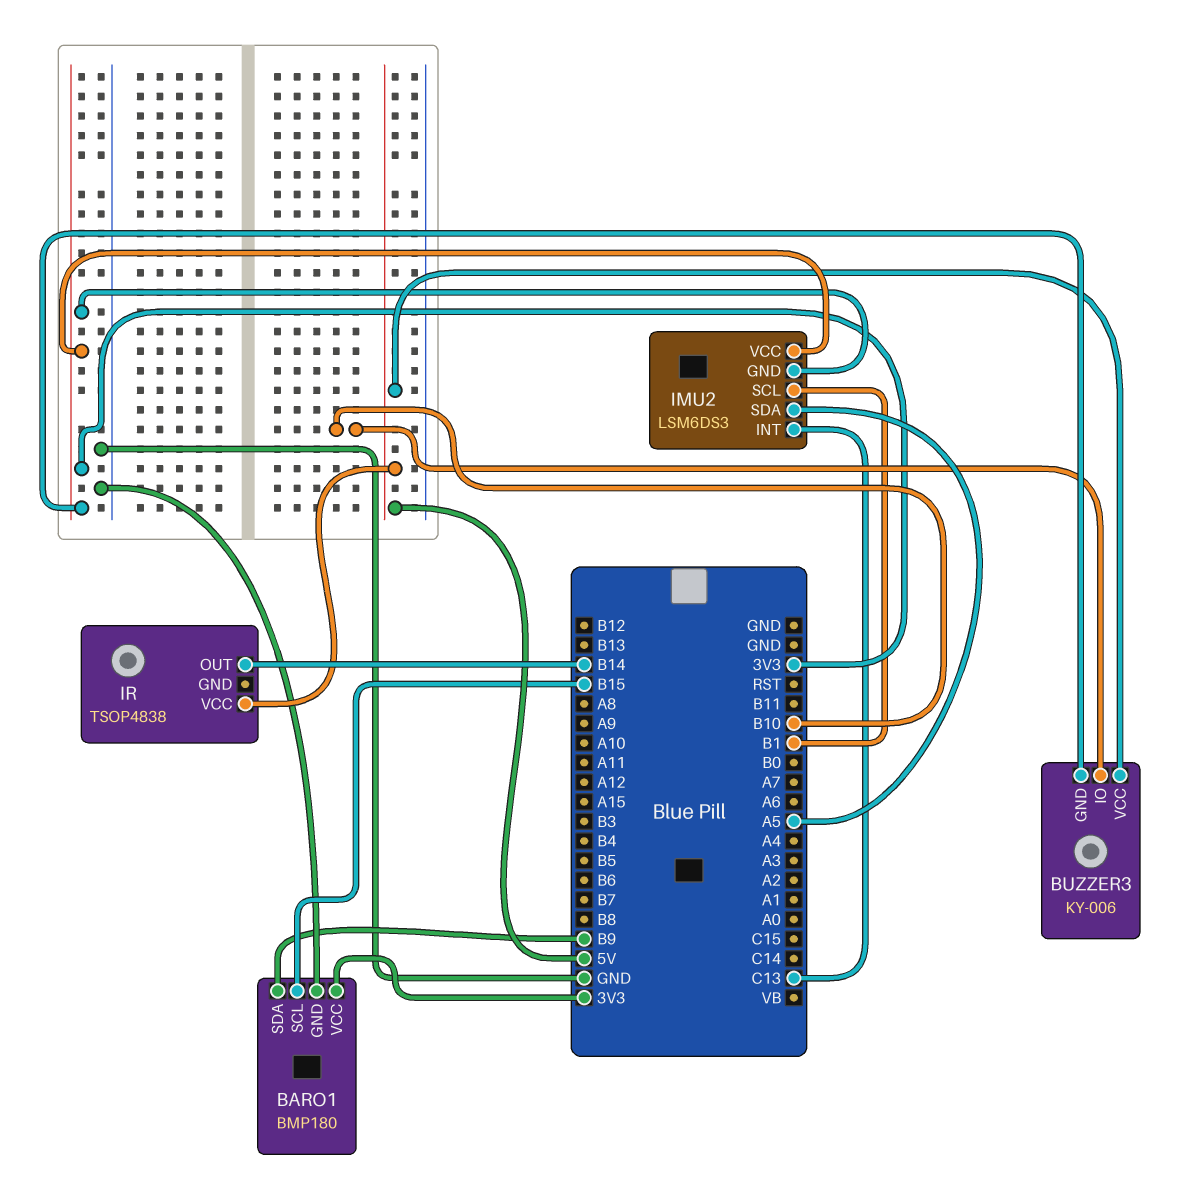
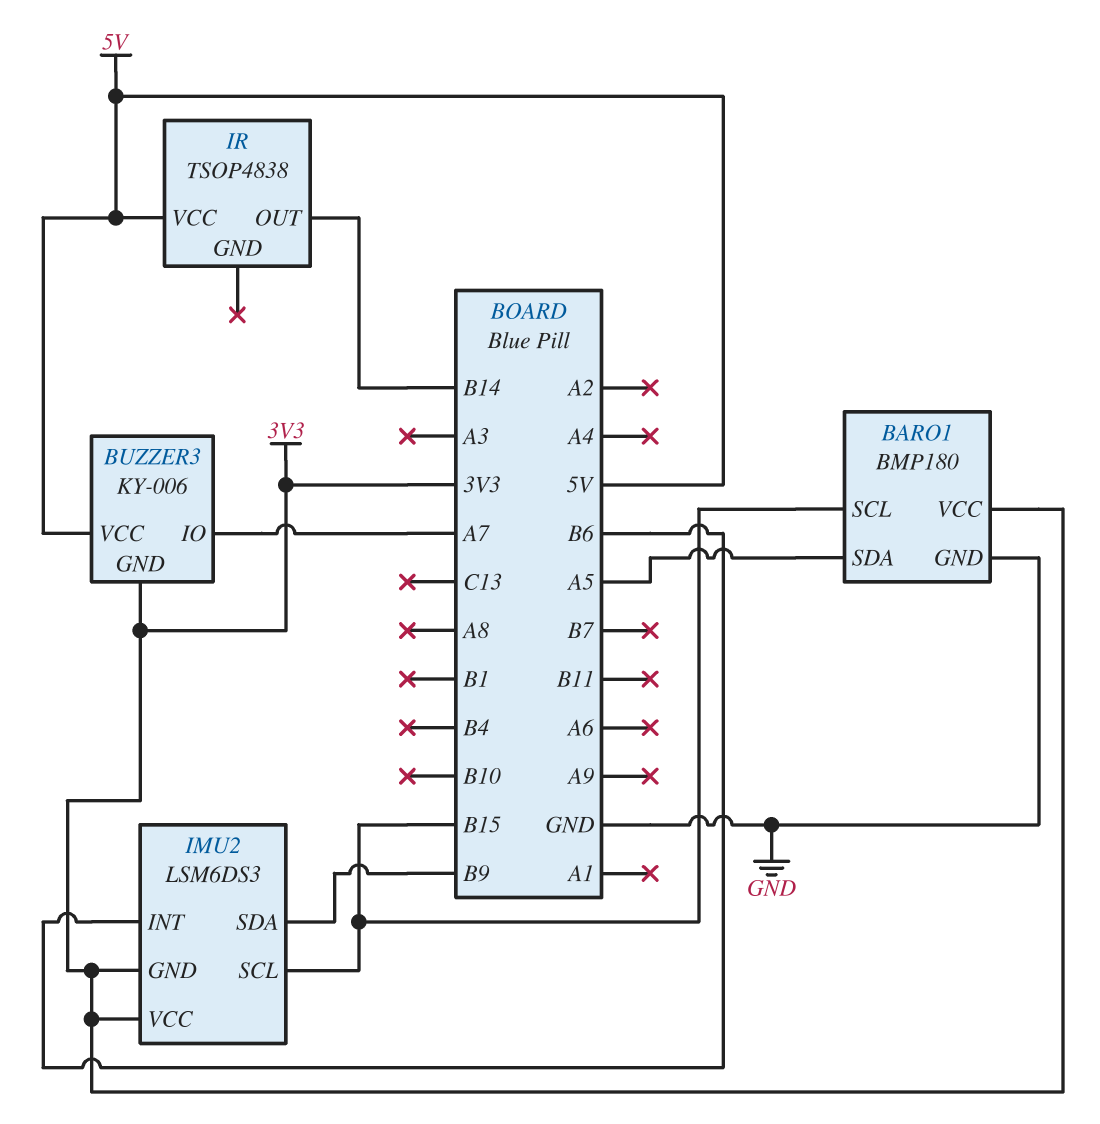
BARO1 pin SDA: B9 -> A5
BUZZER3 pin IO: B10 -> A7
IMU2 pin INT: C13 -> B6
IMU2 pin SCL: B1 -> B15
IMU2 pin SDA: A5 -> B9

